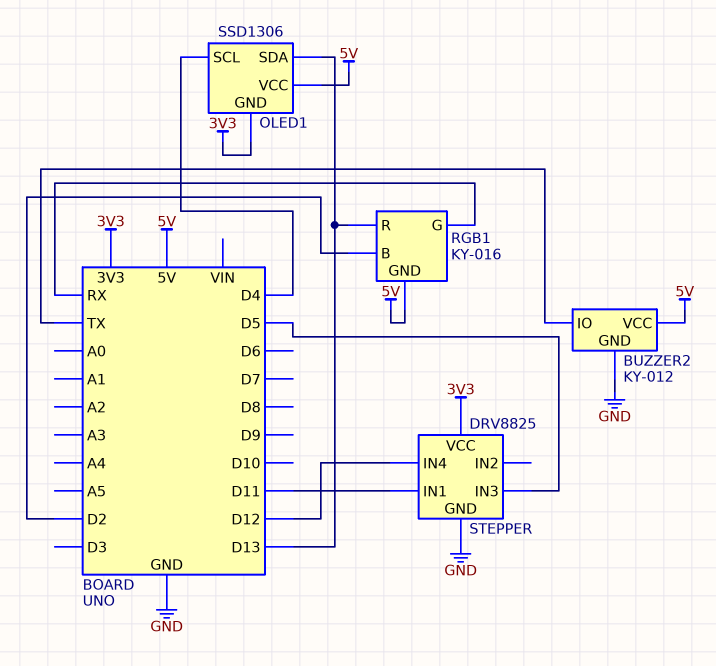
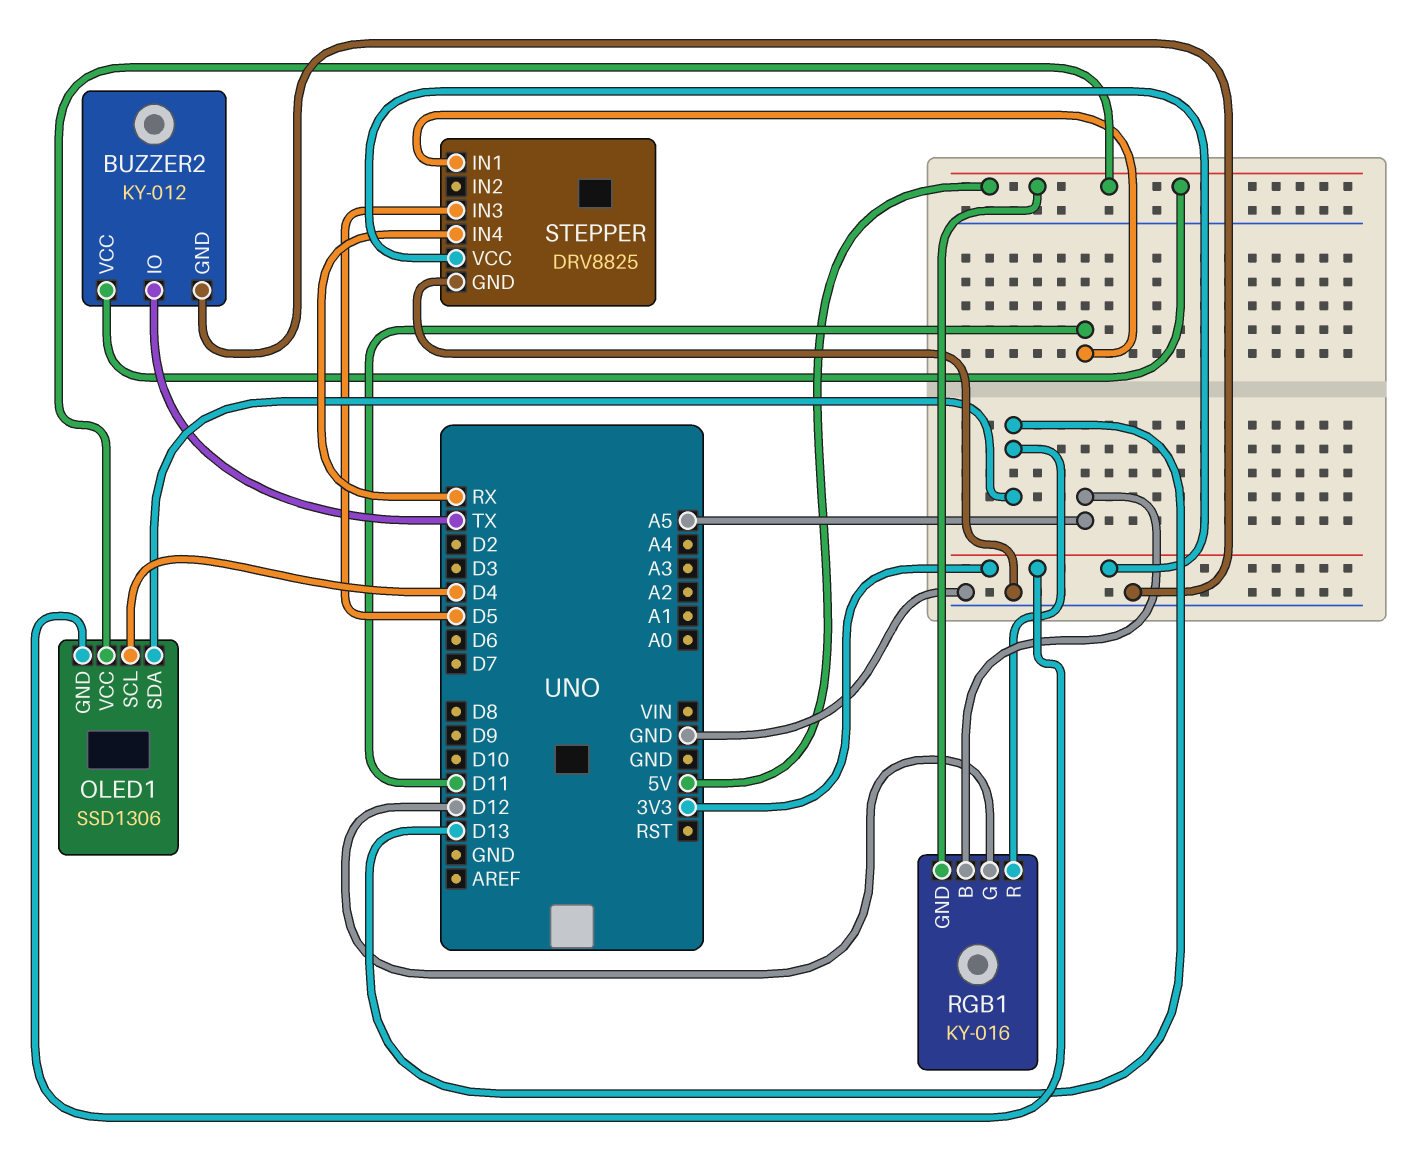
RGB1 pin B: D2 -> A5
RGB1 pin G: RX -> D12
STEPPER pin IN4: D12 -> RX

